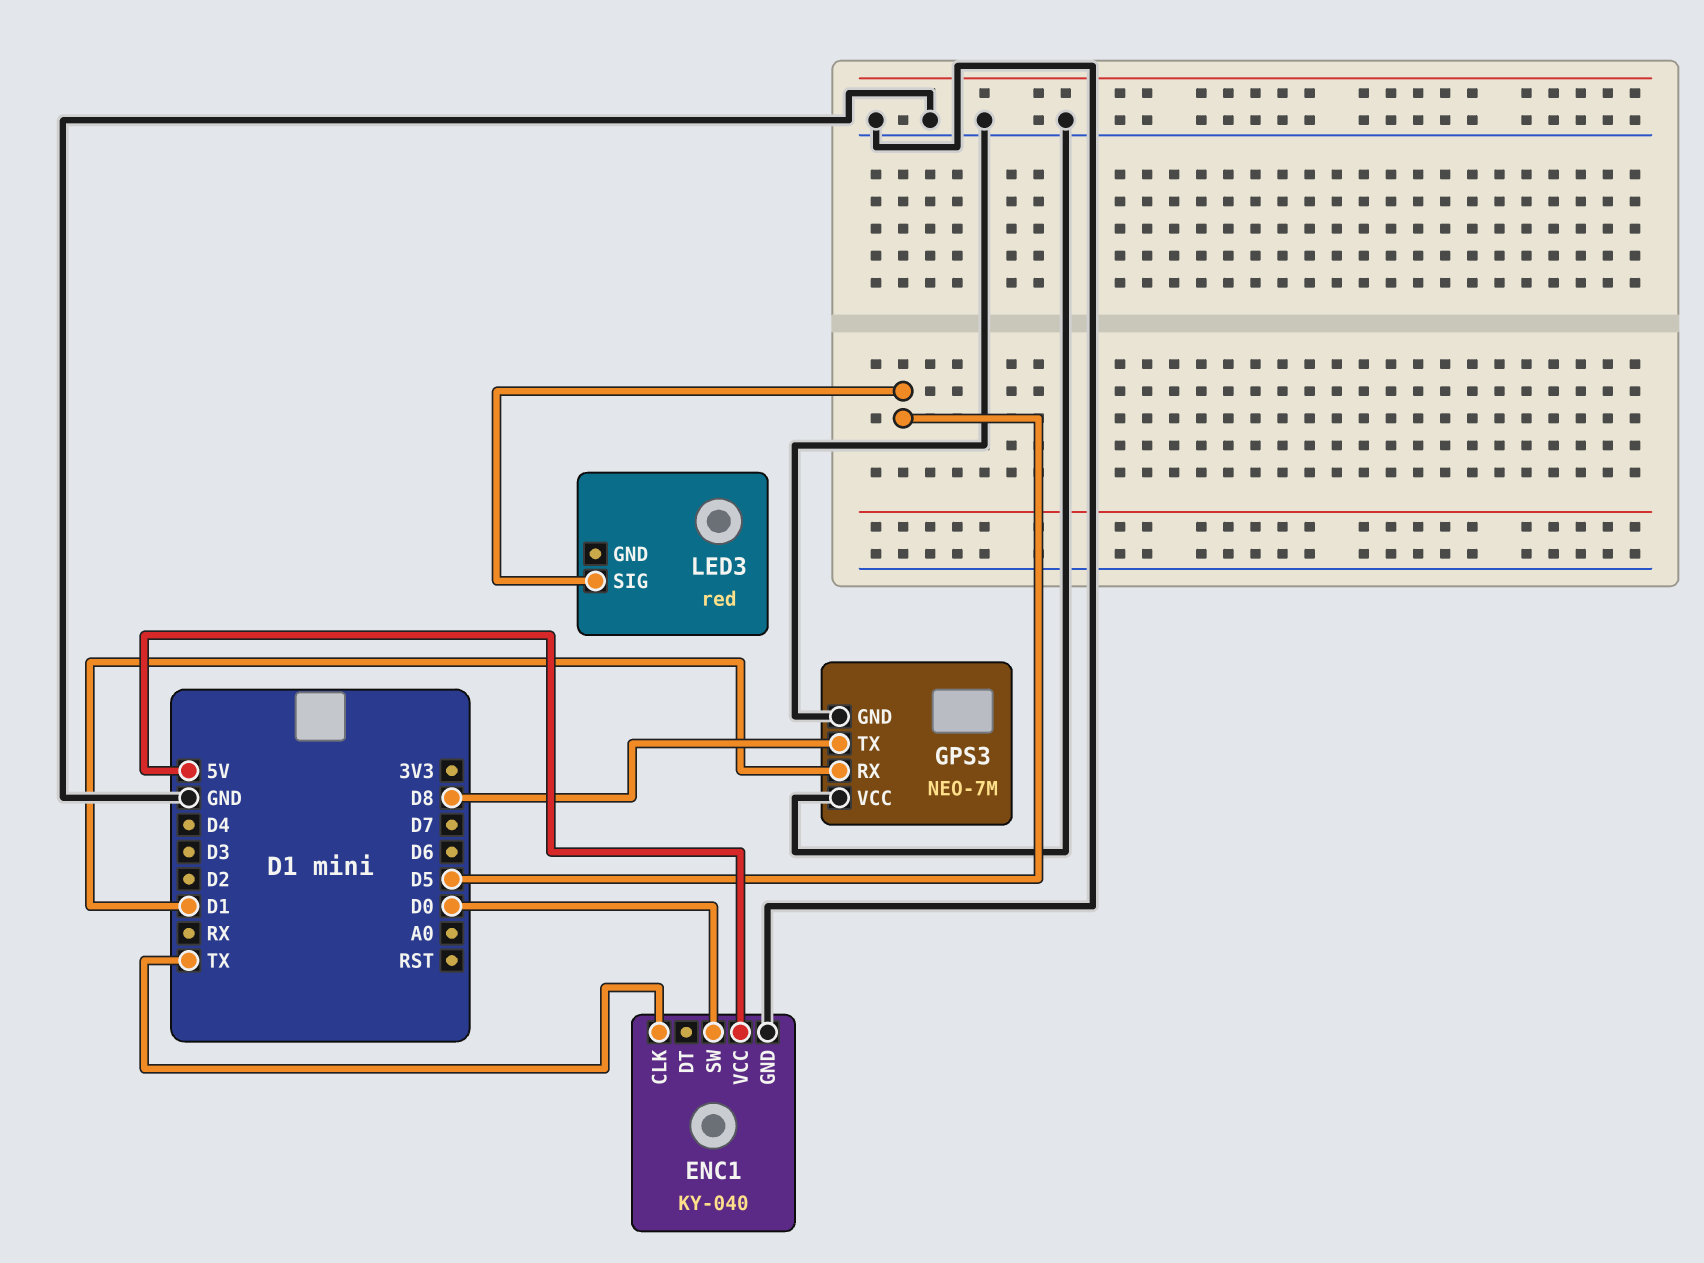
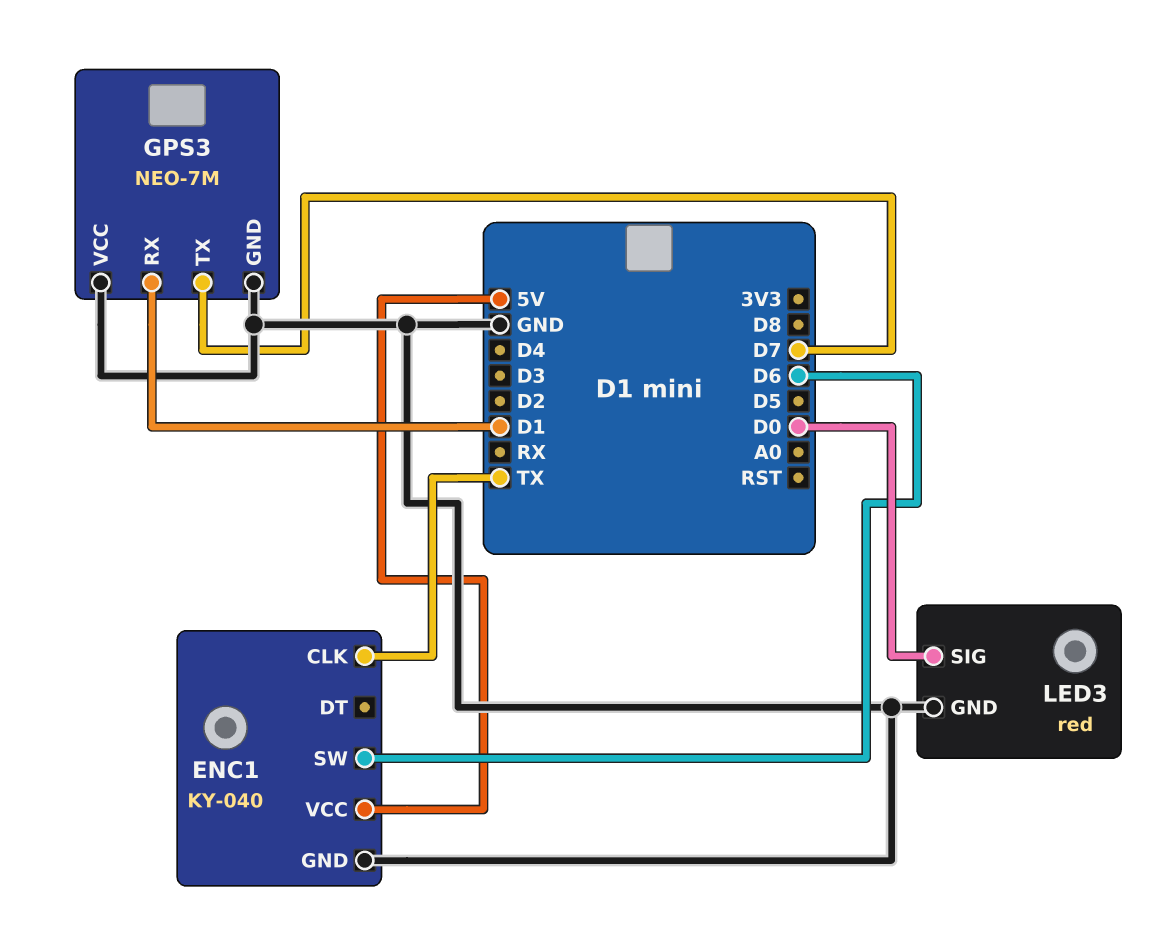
ENC1 pin SW: D0 -> D6
GPS3 pin TX: D8 -> D7
LED3 pin GND: none -> GND
LED3 pin SIG: D5 -> D0

